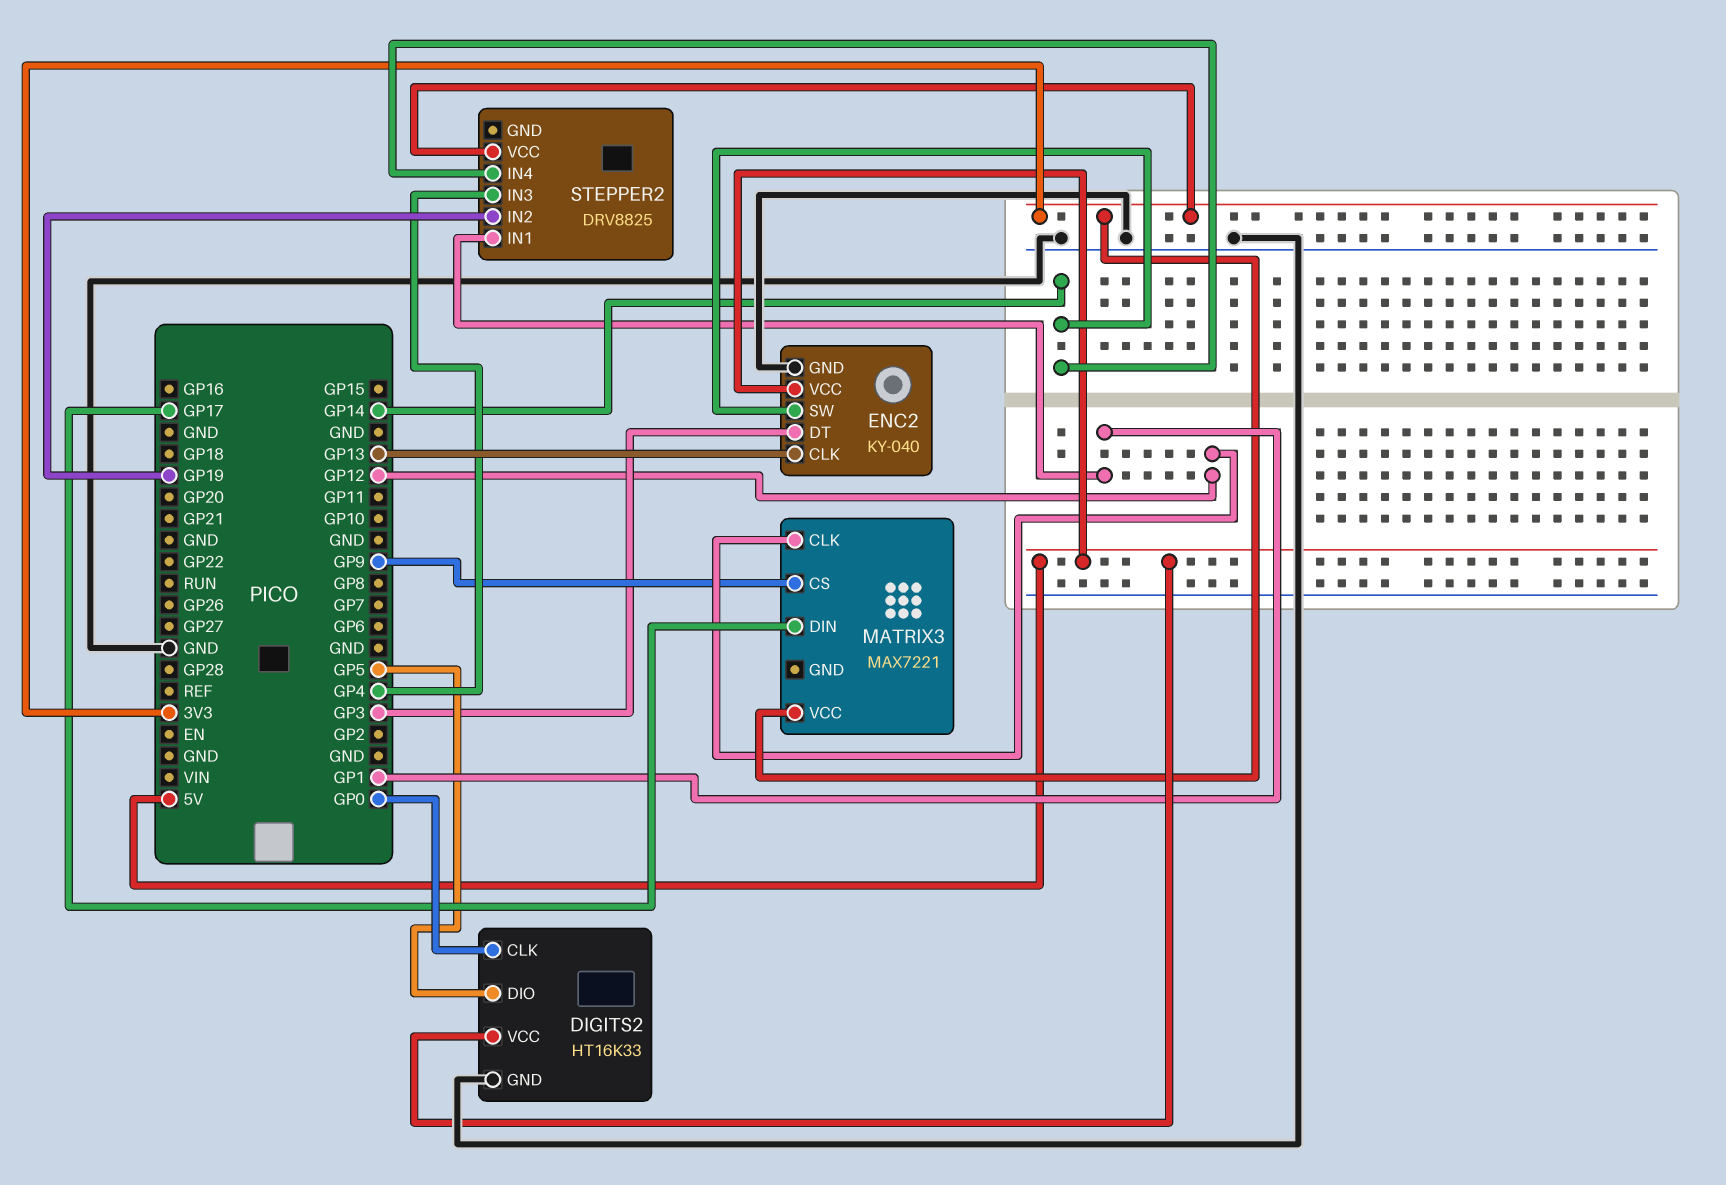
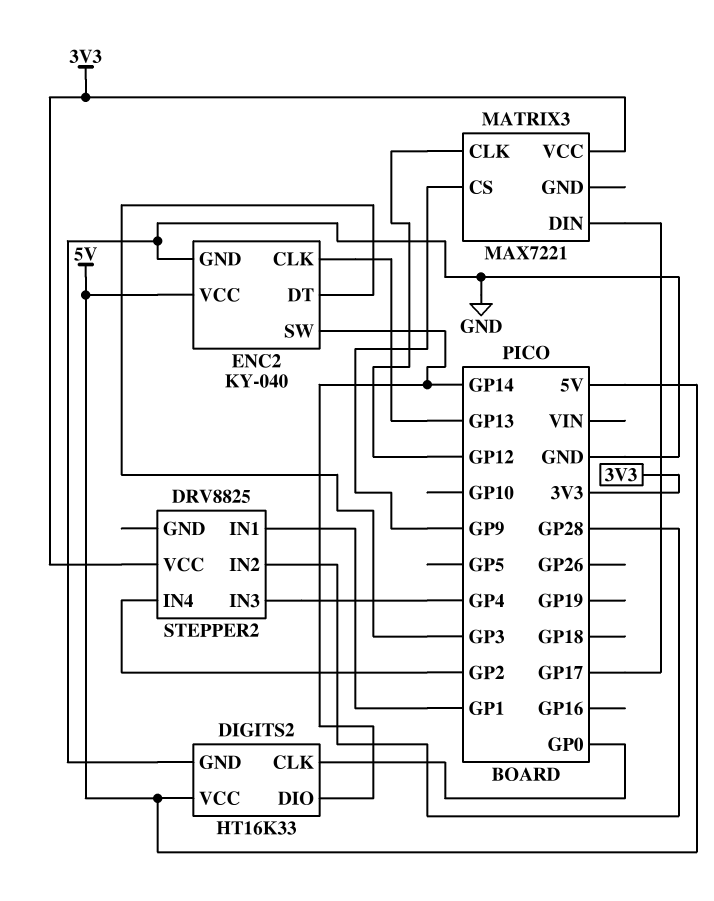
DIGITS2 pin DIO: GP5 -> GP14
STEPPER2 pin IN2: GP19 -> GP28
STEPPER2 pin IN4: GP14 -> GP2

